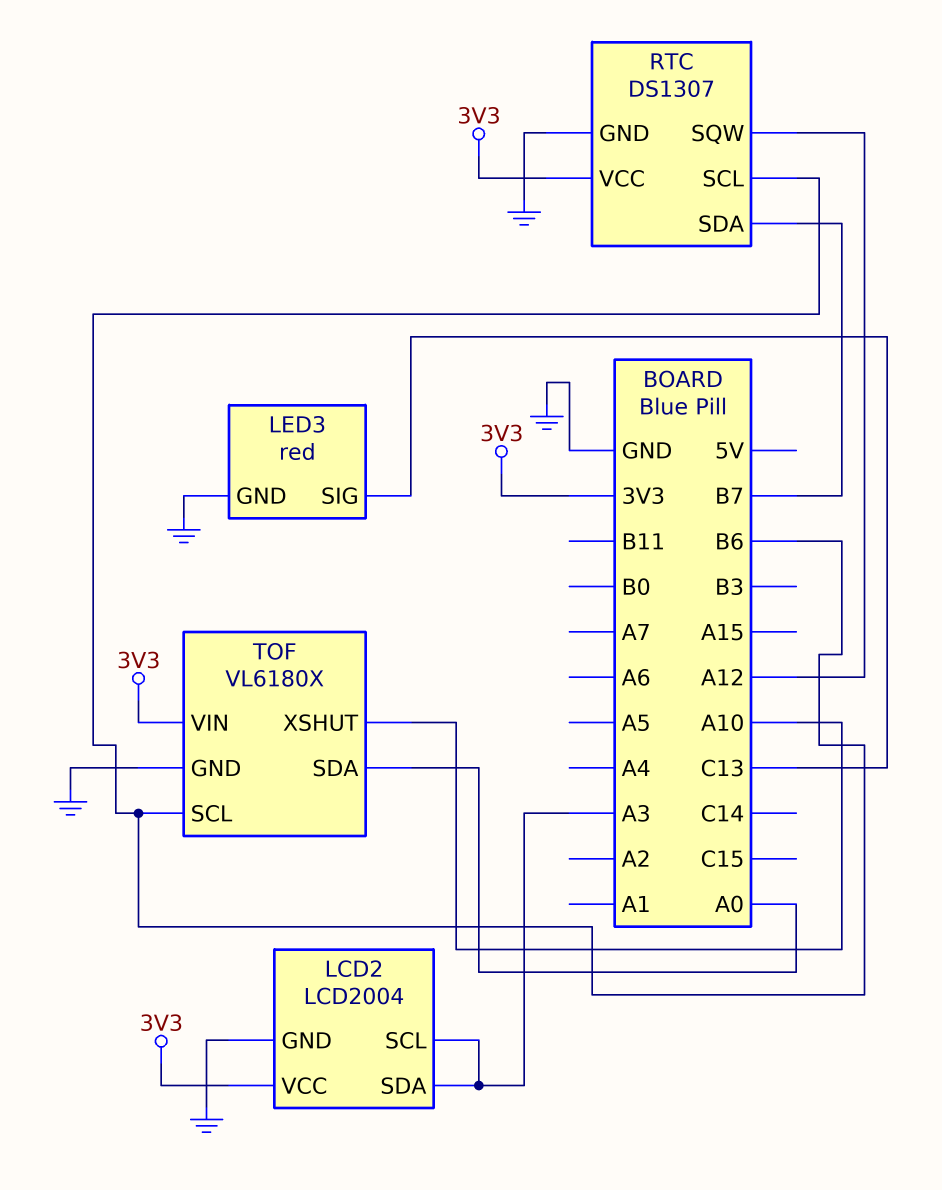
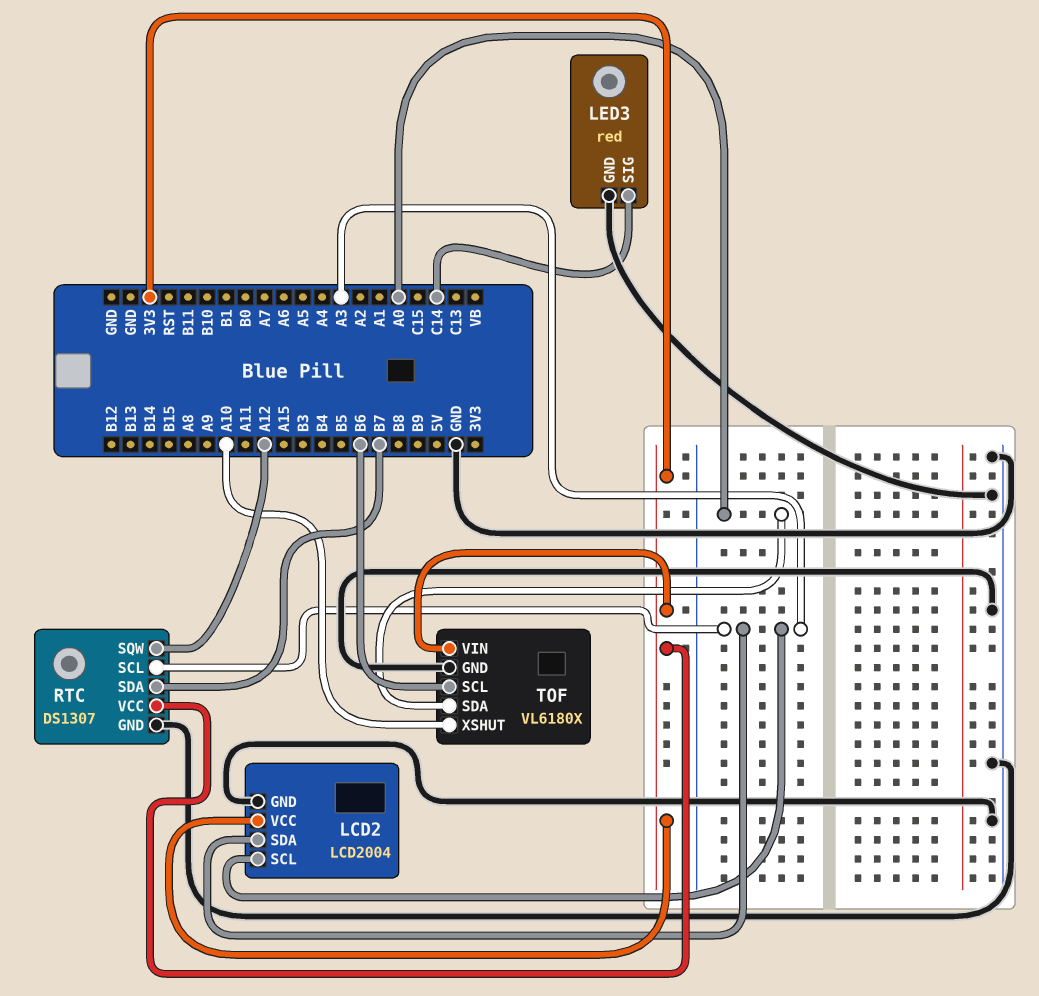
LED3 pin SIG: C13 -> C14
RTC pin SCL: B6 -> A3

